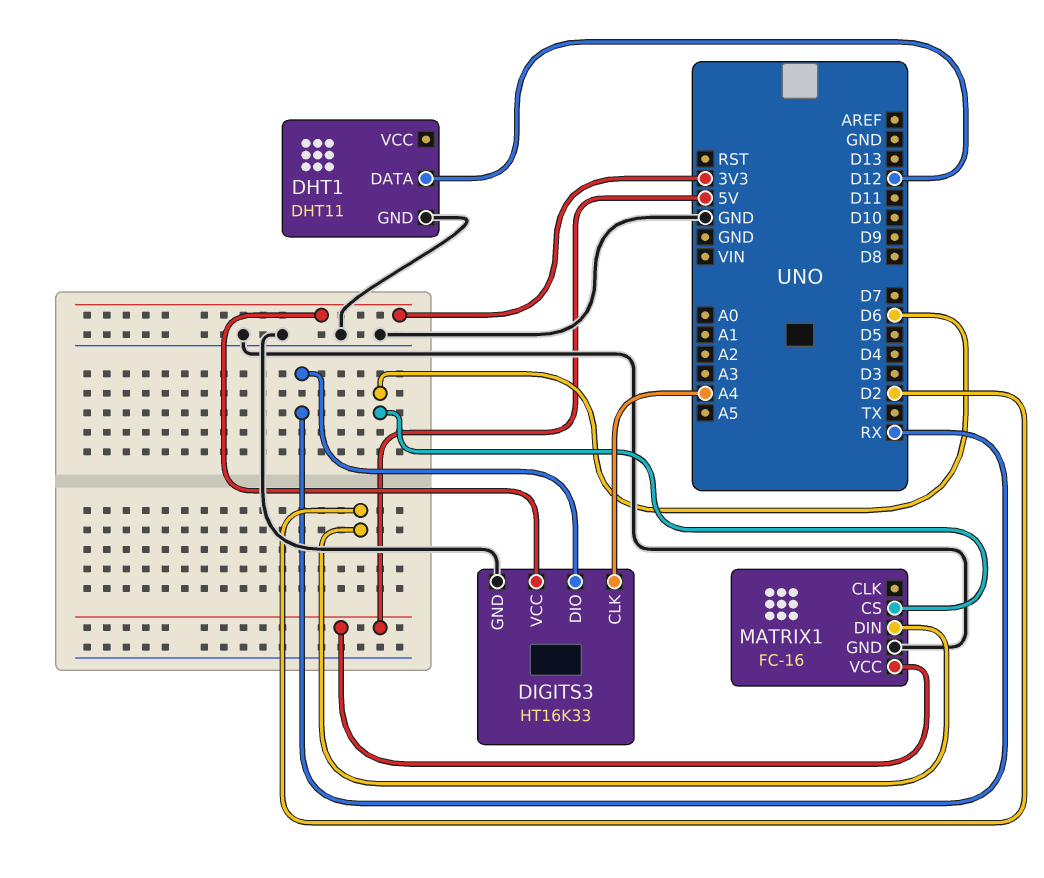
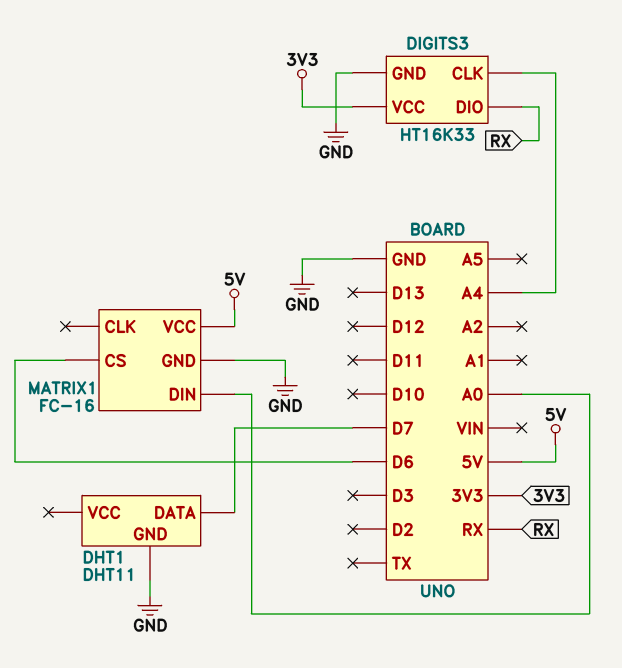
DHT1 pin DATA: D12 -> D7
MATRIX1 pin DIN: D2 -> A0

